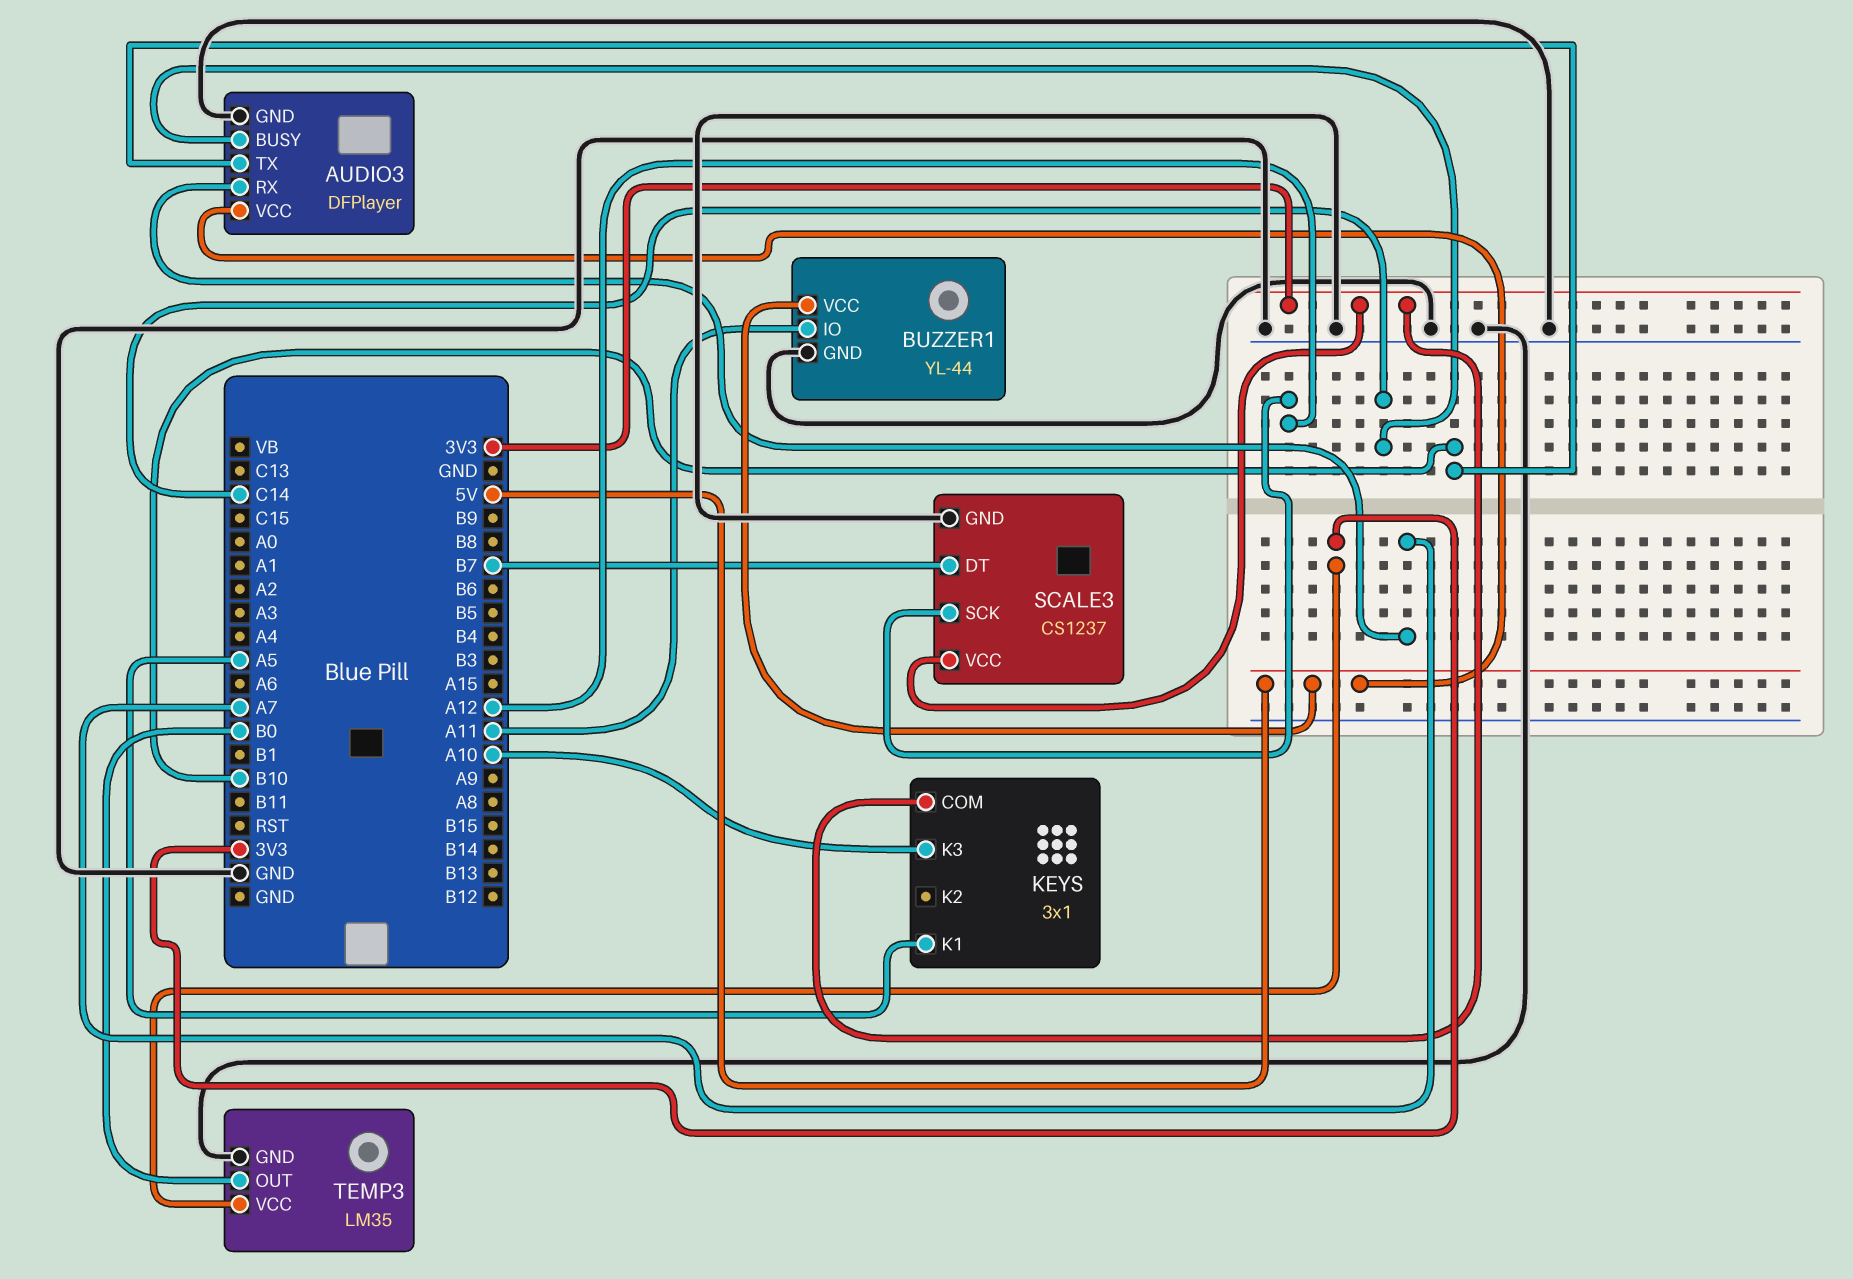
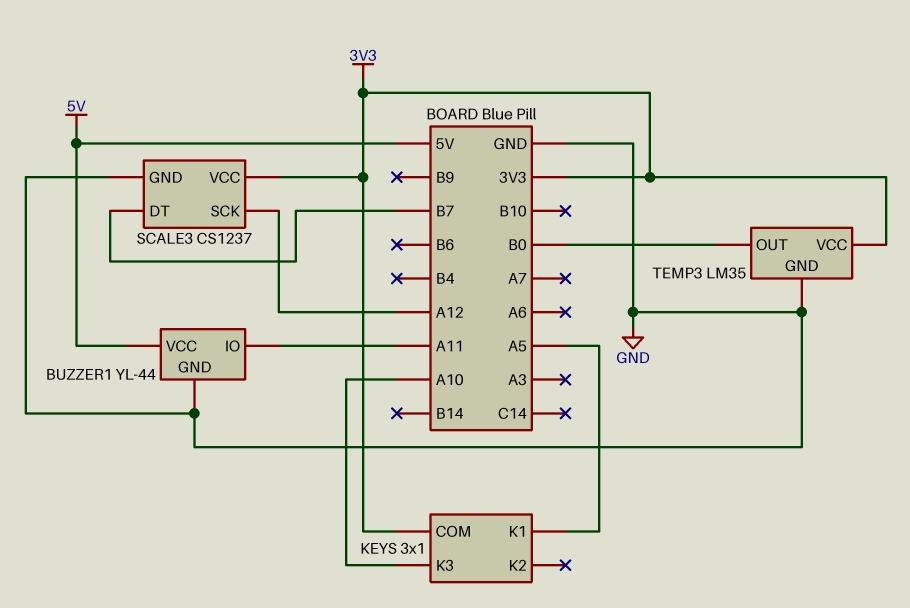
AUDIO3: DFPlayer -> none
AUDIO3 pin BUSY: C14 -> none
AUDIO3 pin GND: GND -> none
AUDIO3 pin RX: A7 -> none
AUDIO3 pin TX: B10 -> none
AUDIO3 pin VCC: 5V -> none

